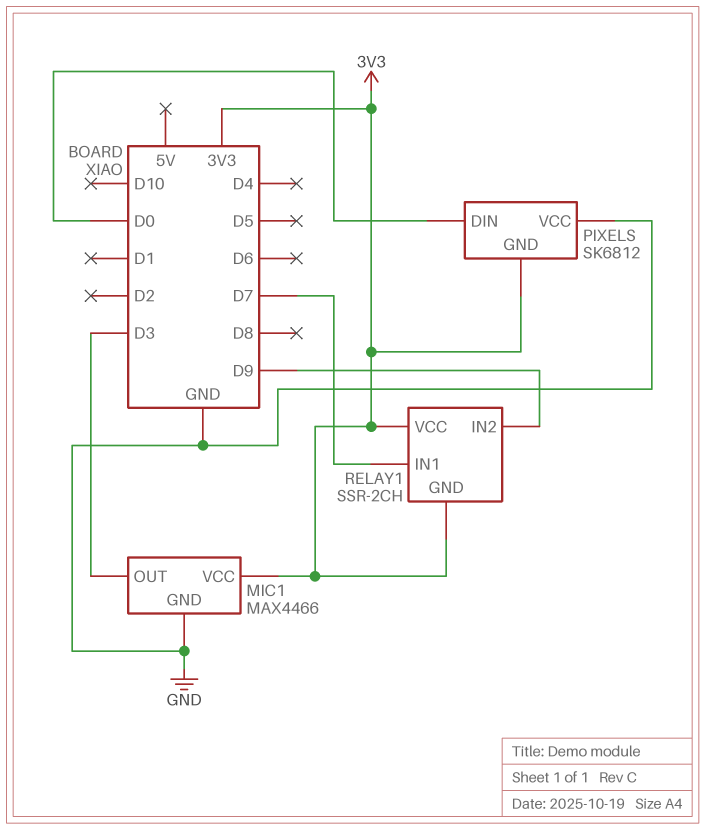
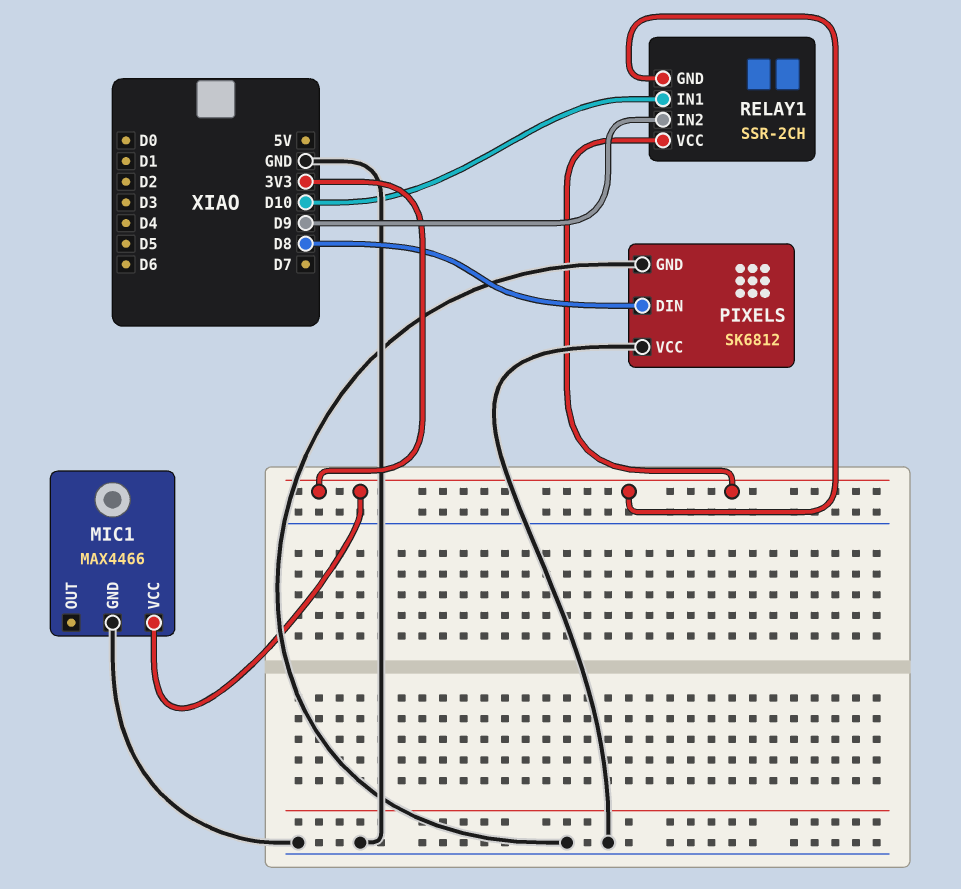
MIC1 pin OUT: D3 -> none
PIXELS pin DIN: D0 -> D8
PIXELS pin GND: 3V3 -> GND
RELAY1 pin IN1: D7 -> D10

